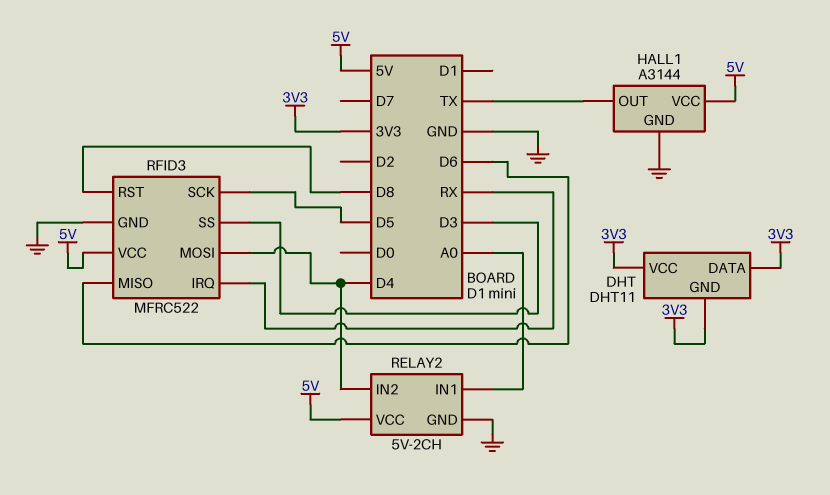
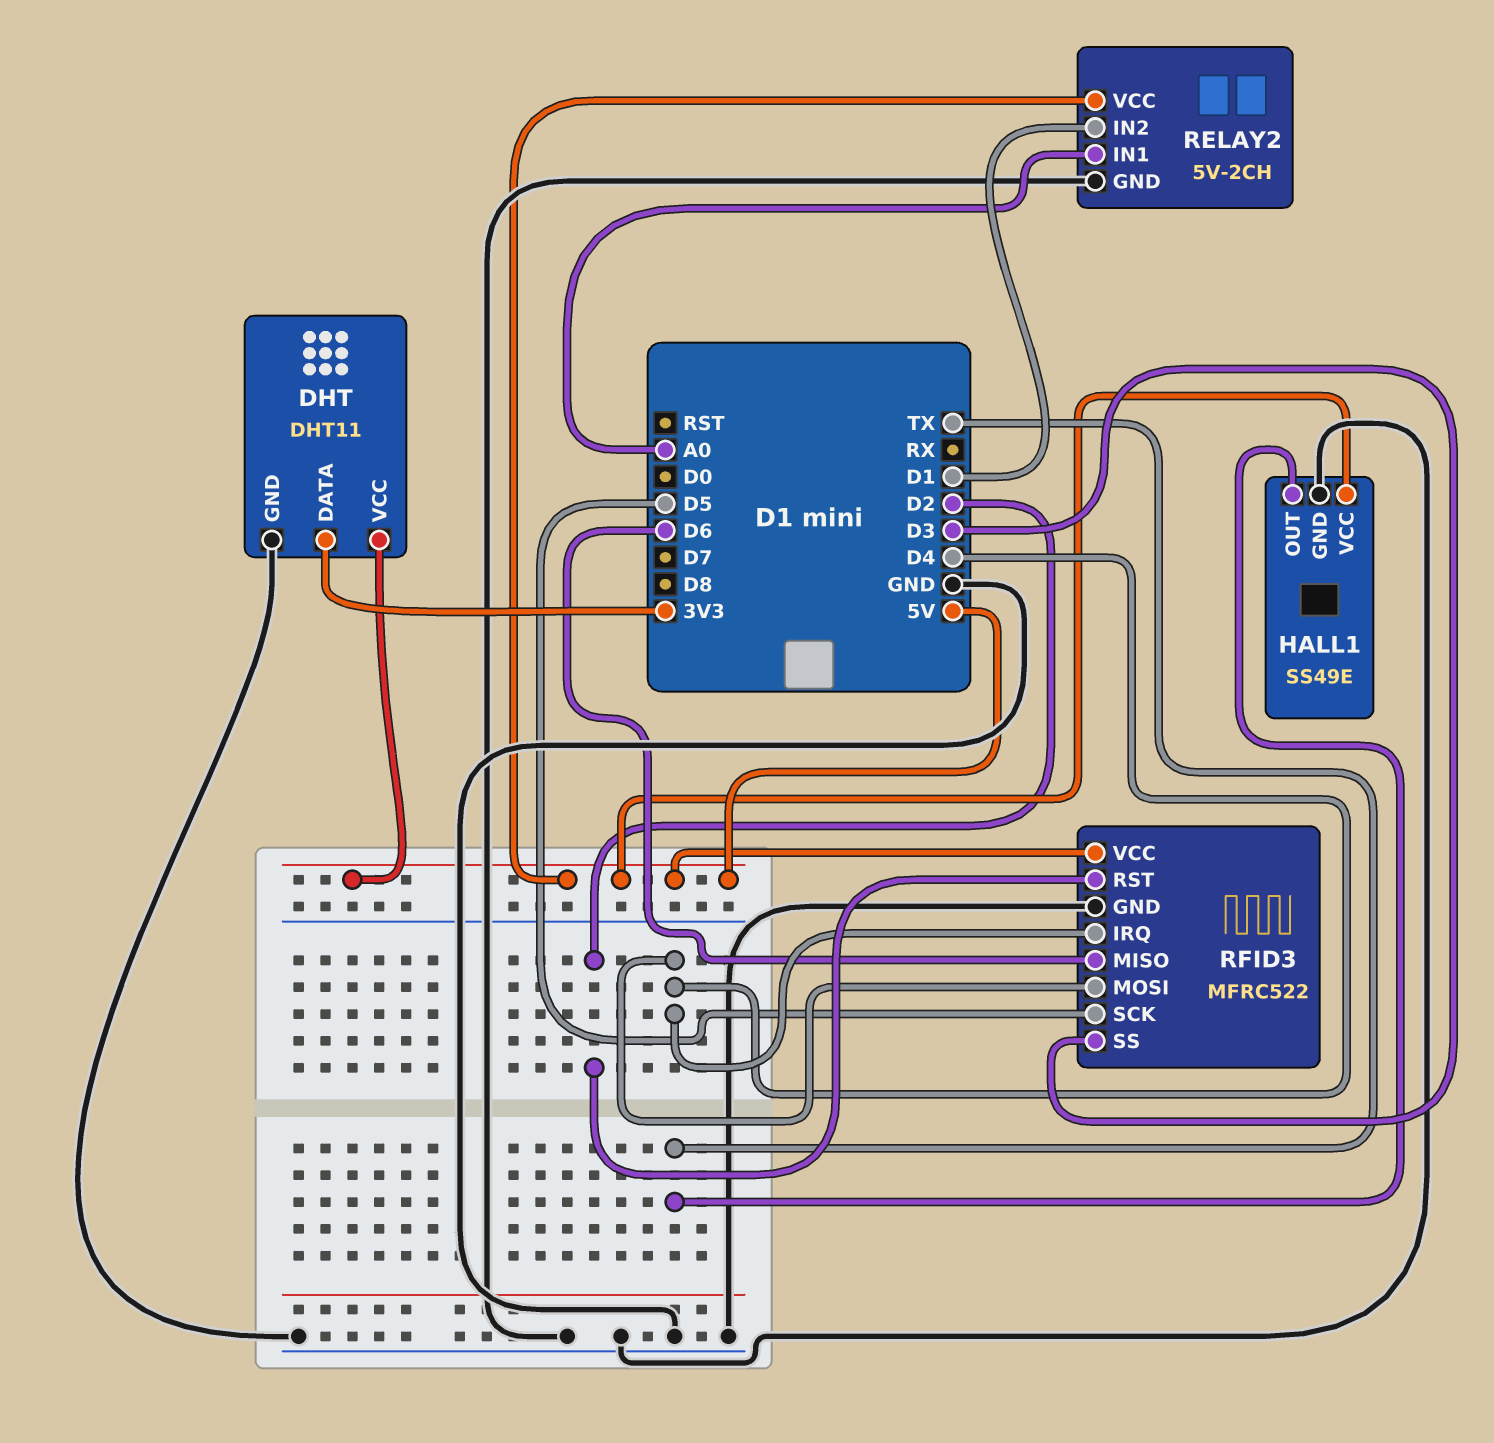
DHT pin GND: 3V3 -> GND
DHT pin VCC: 3V3 -> 5V
HALL1: A3144 -> SS49E
RELAY2 pin IN2: D4 -> D1
RFID3 pin IRQ: RX -> D4
RFID3 pin RST: D8 -> D2

